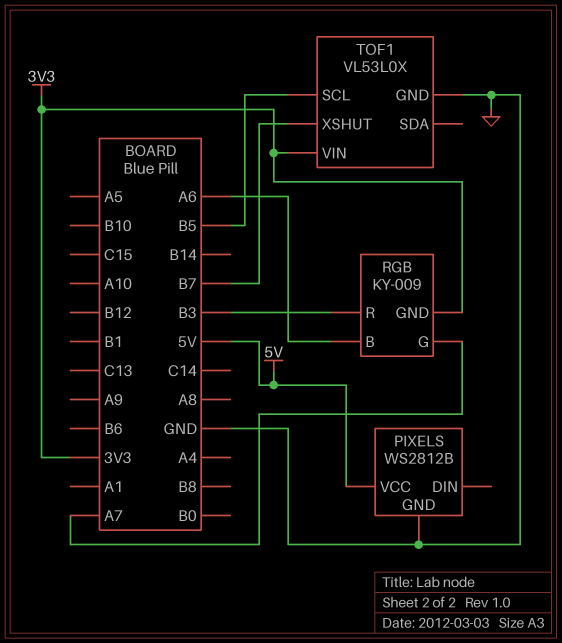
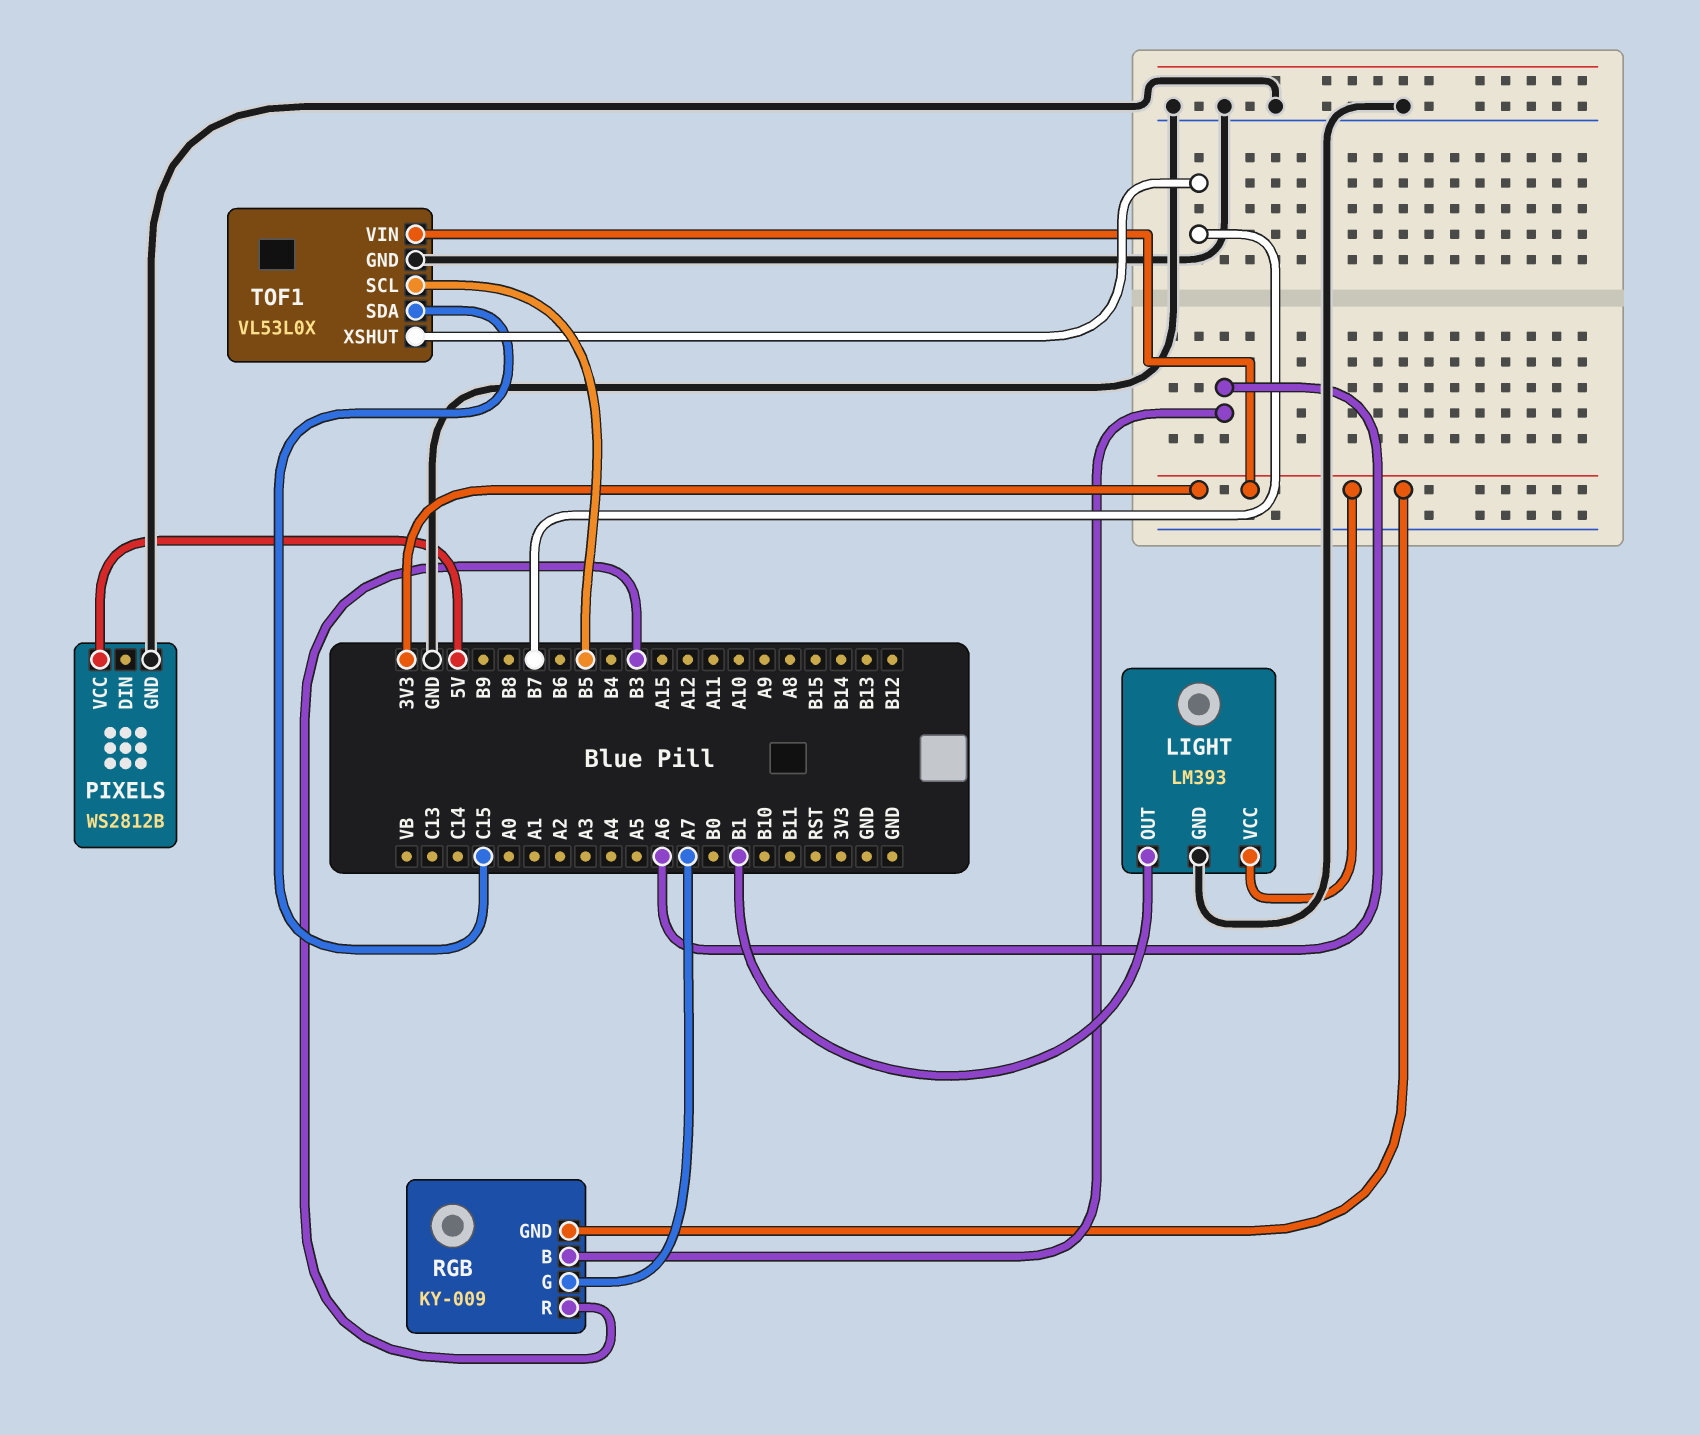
LIGHT: none -> LM393
LIGHT pin GND: none -> GND
LIGHT pin OUT: none -> B1
LIGHT pin VCC: none -> 3V3
TOF1 pin SDA: none -> C15

